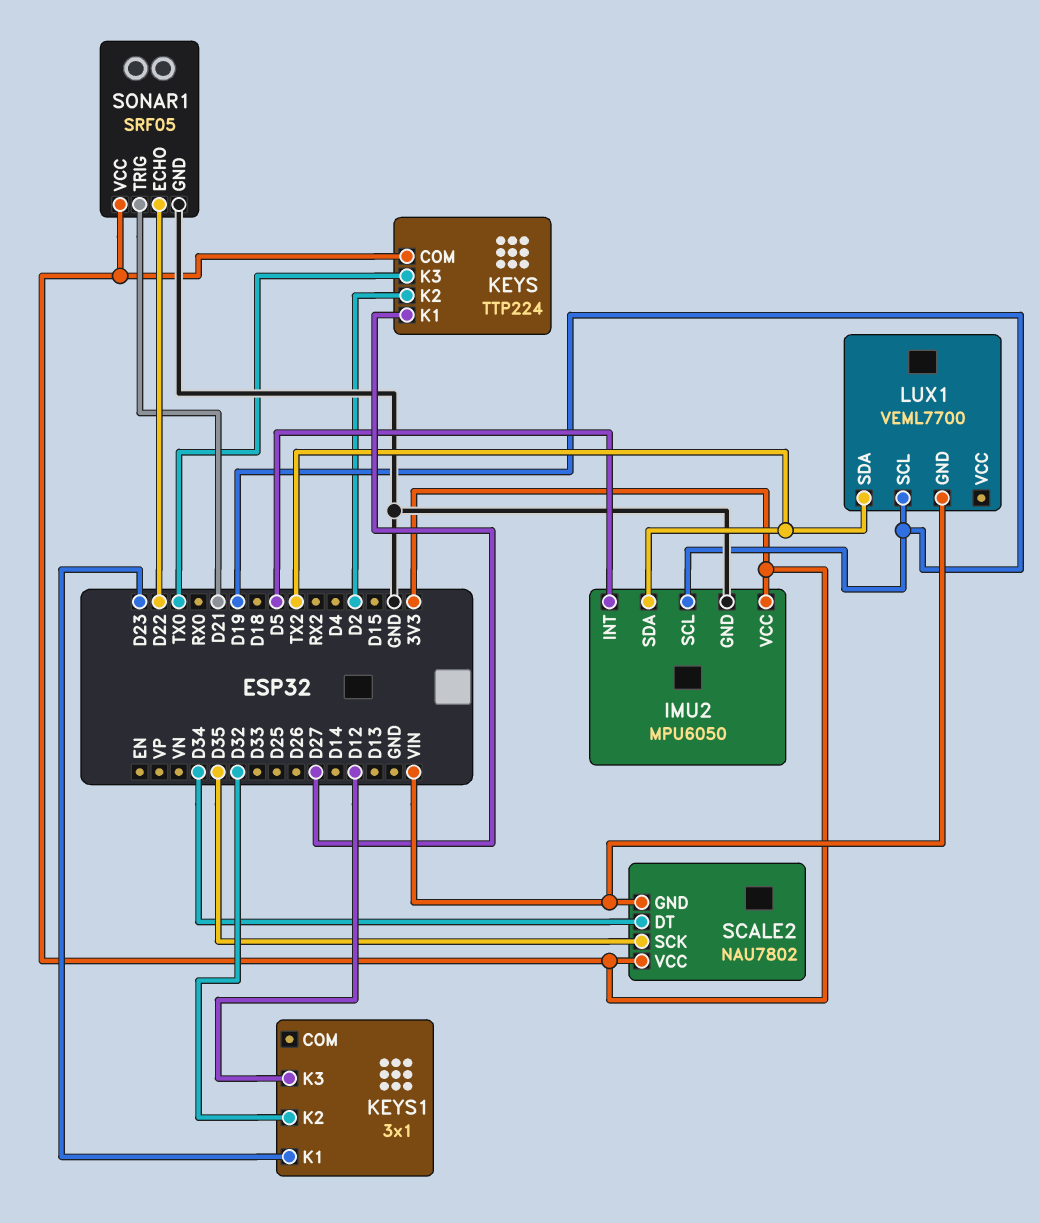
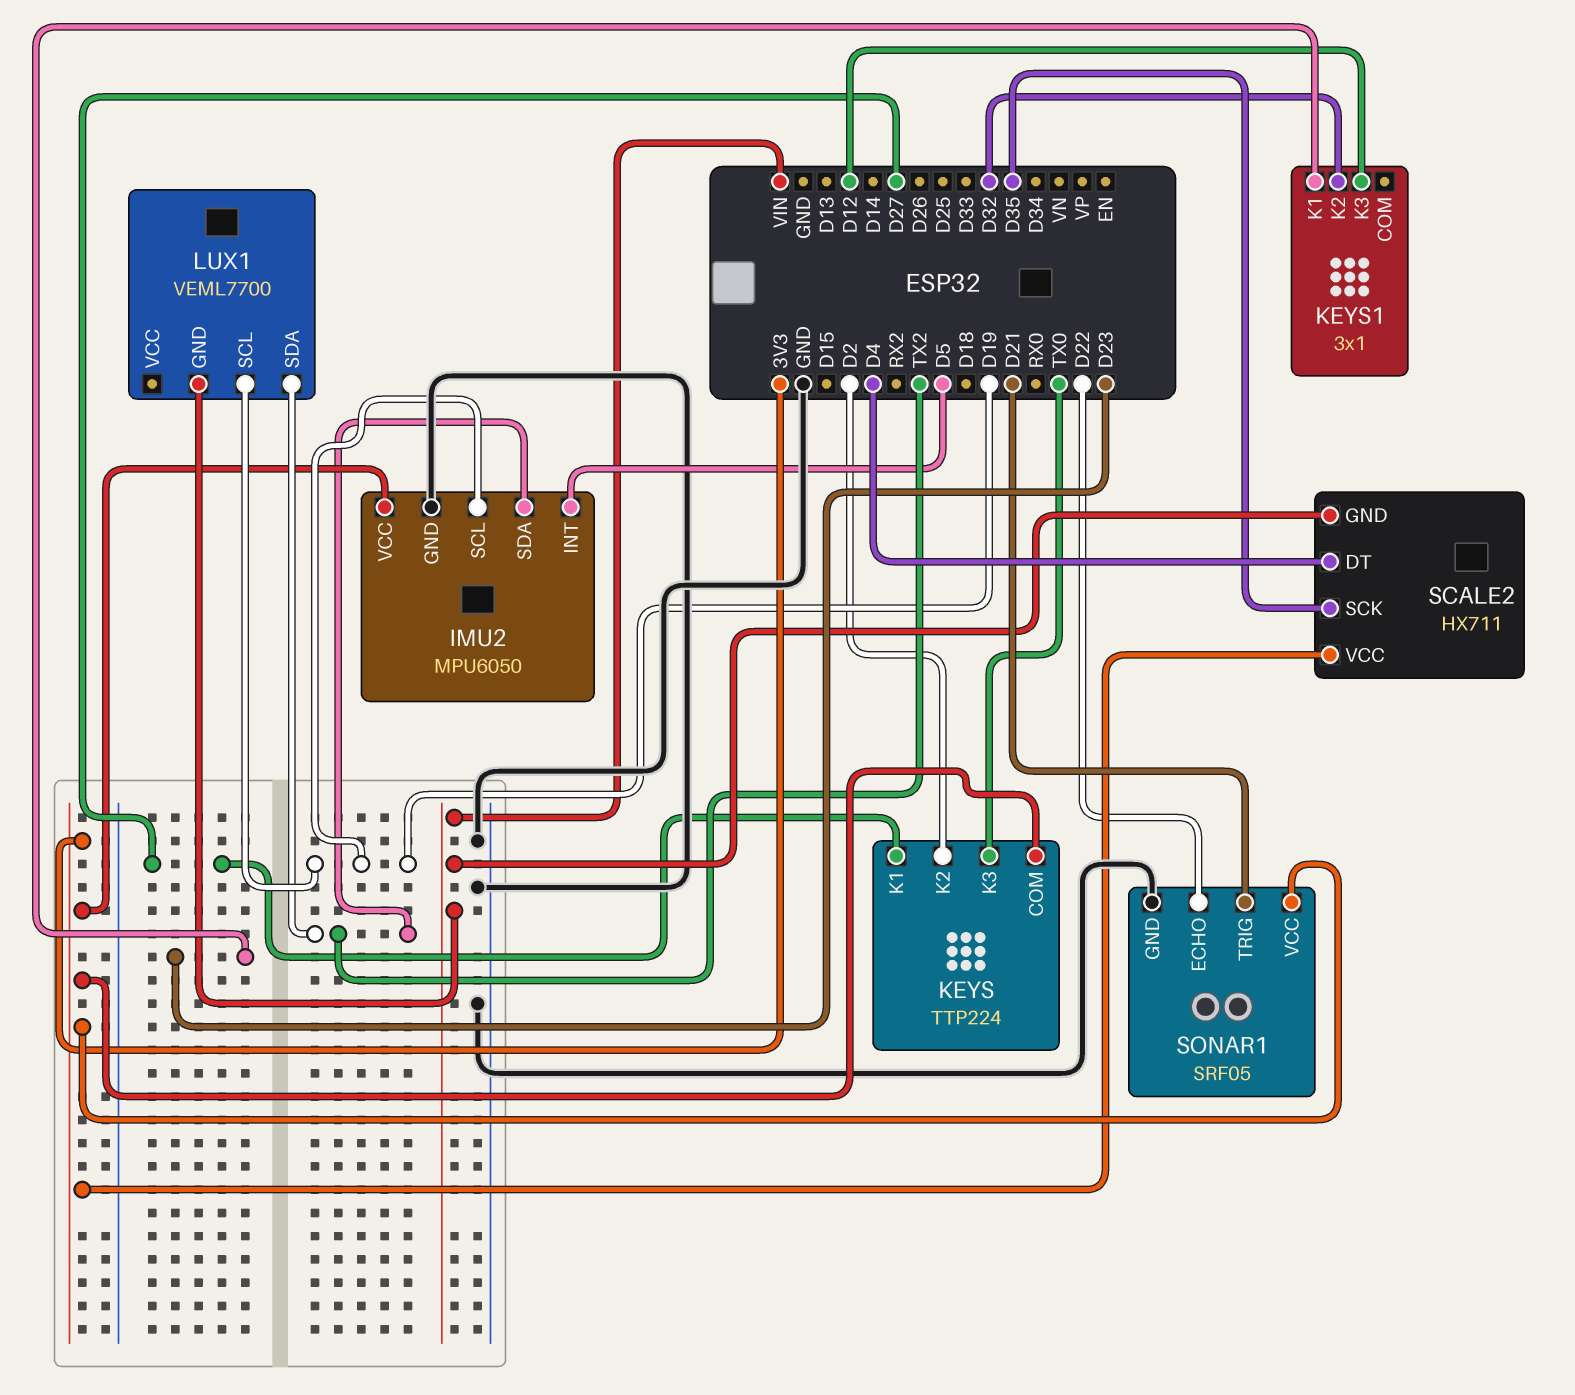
SCALE2: NAU7802 -> HX711
SCALE2 pin DT: D34 -> D4

